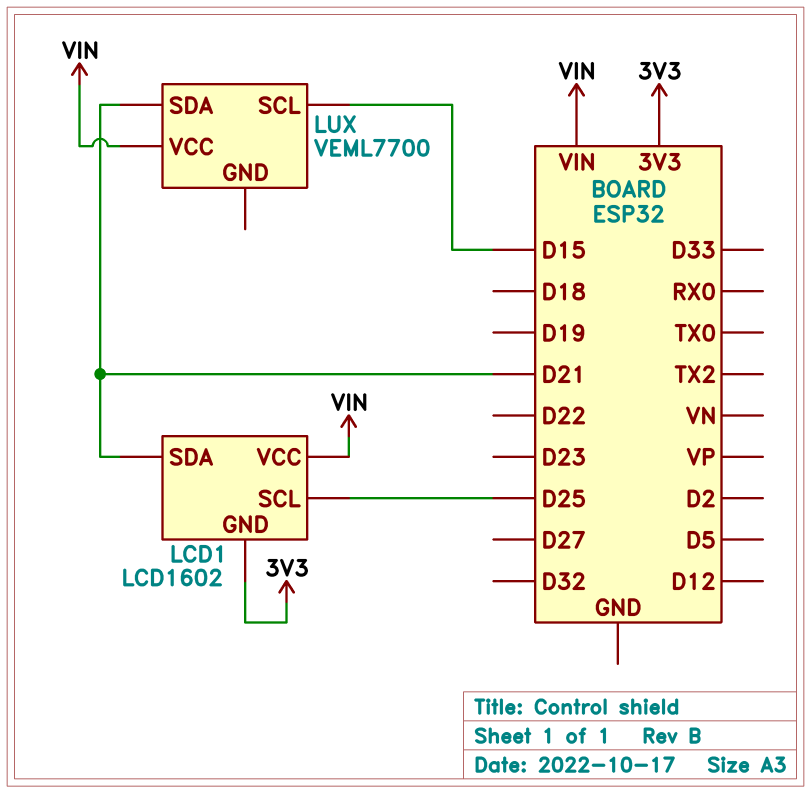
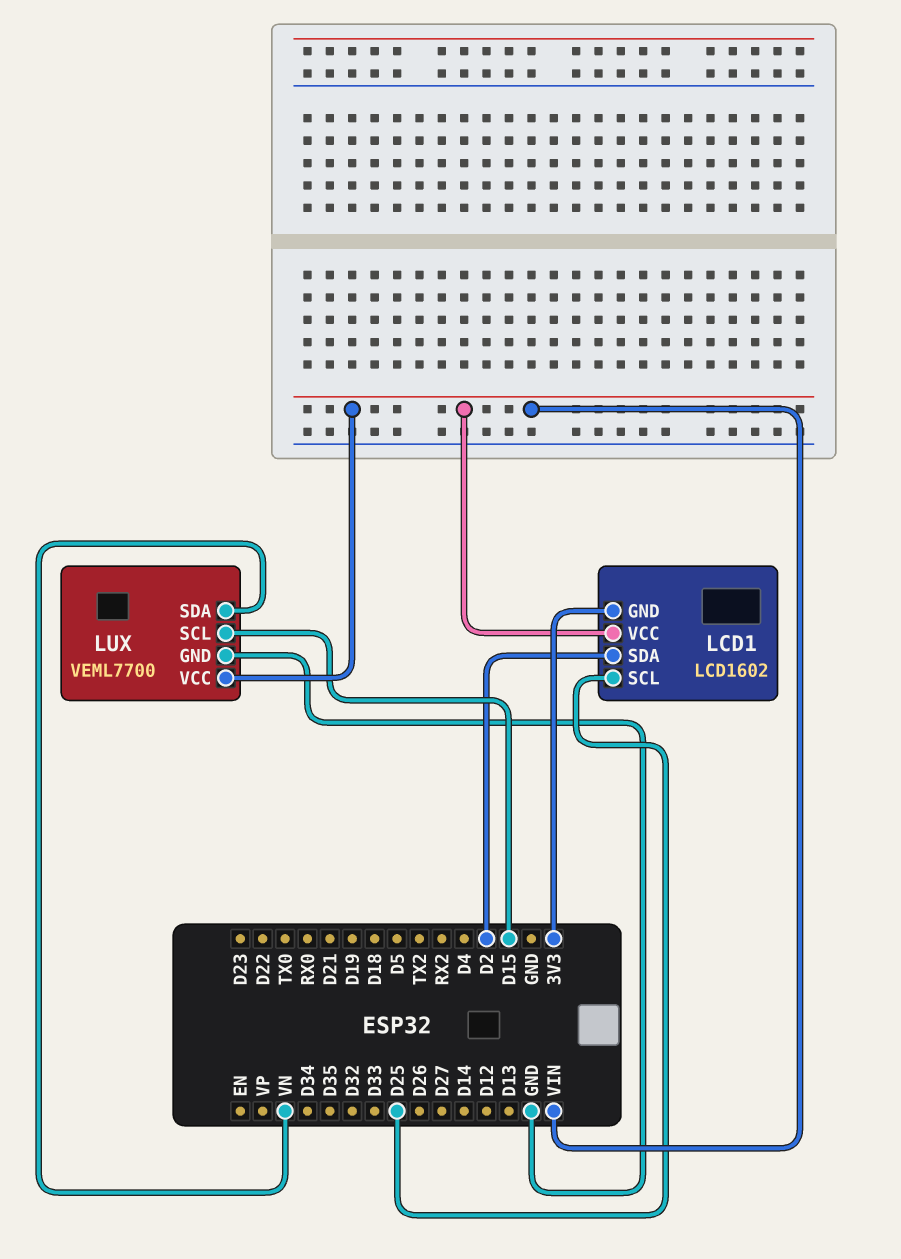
LCD1 pin SDA: D21 -> D2
LUX pin GND: none -> GND
LUX pin SDA: D21 -> VN

